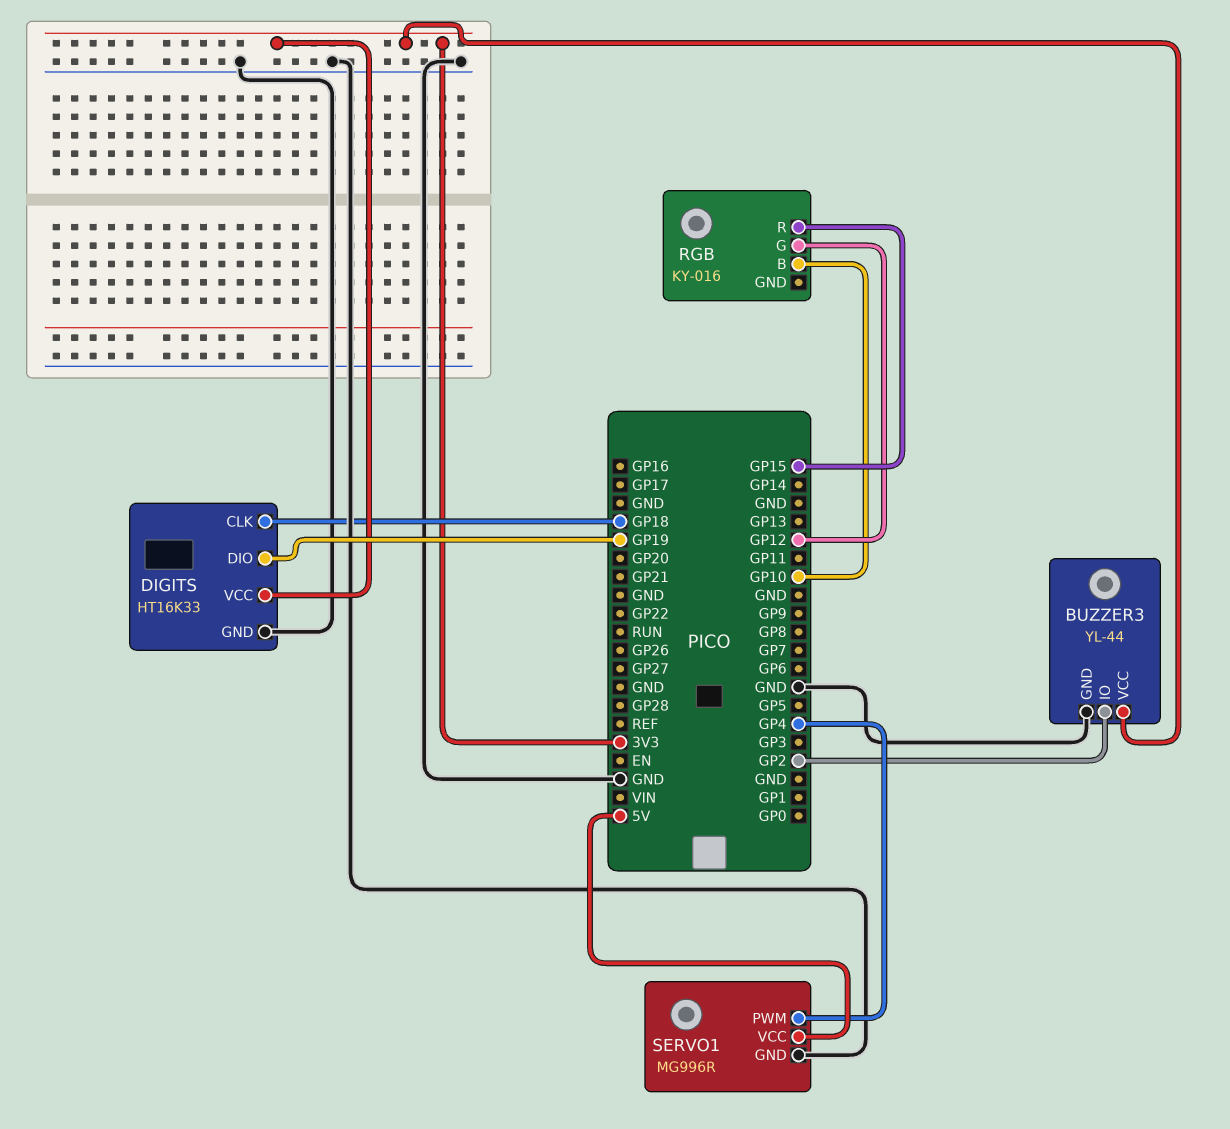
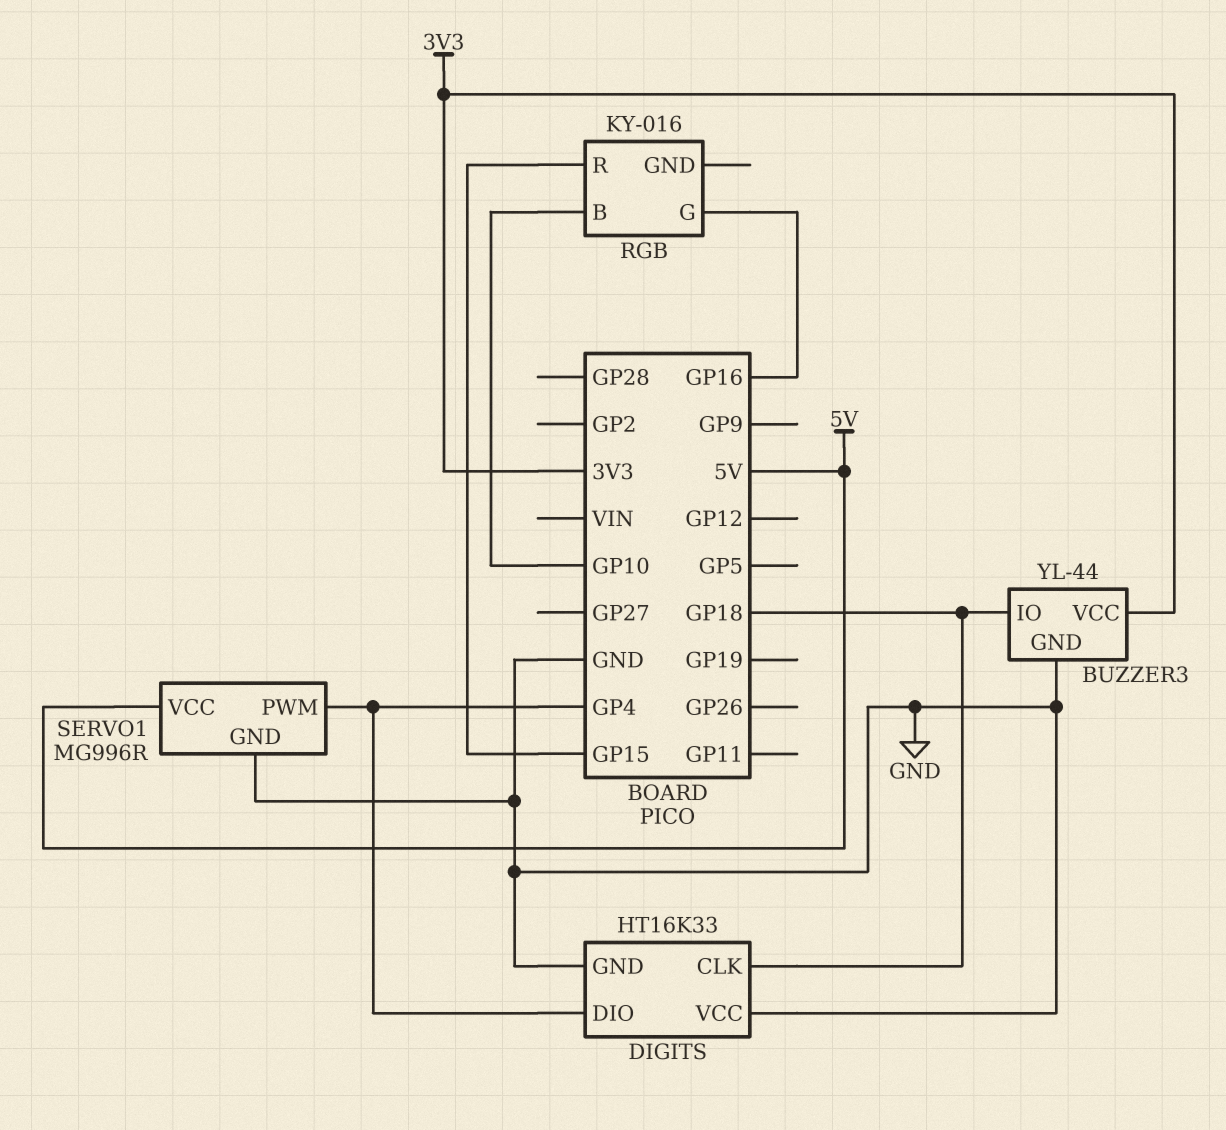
BUZZER3 pin IO: GP2 -> GP18
DIGITS pin DIO: GP19 -> GP4
DIGITS pin VCC: 3V3 -> GND
RGB pin G: GP12 -> GP16

